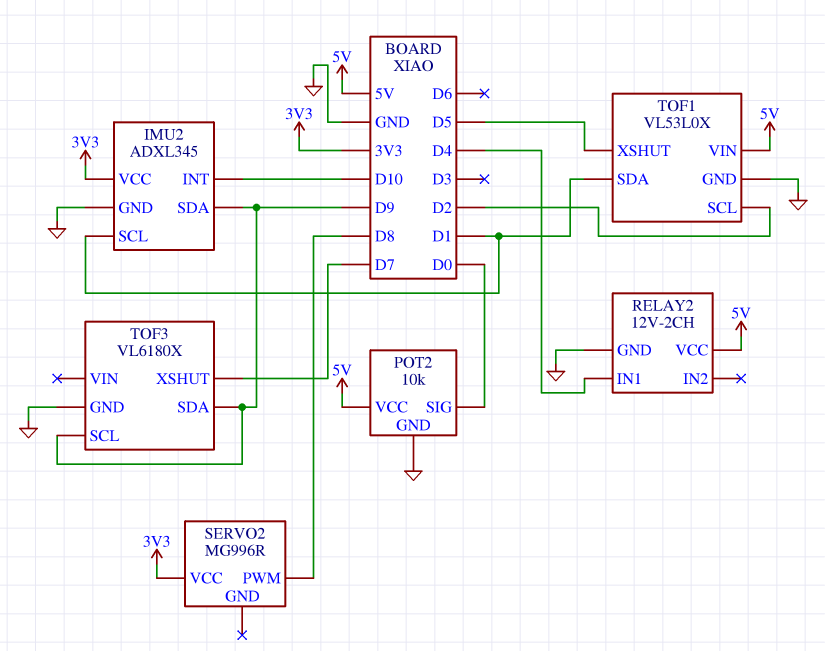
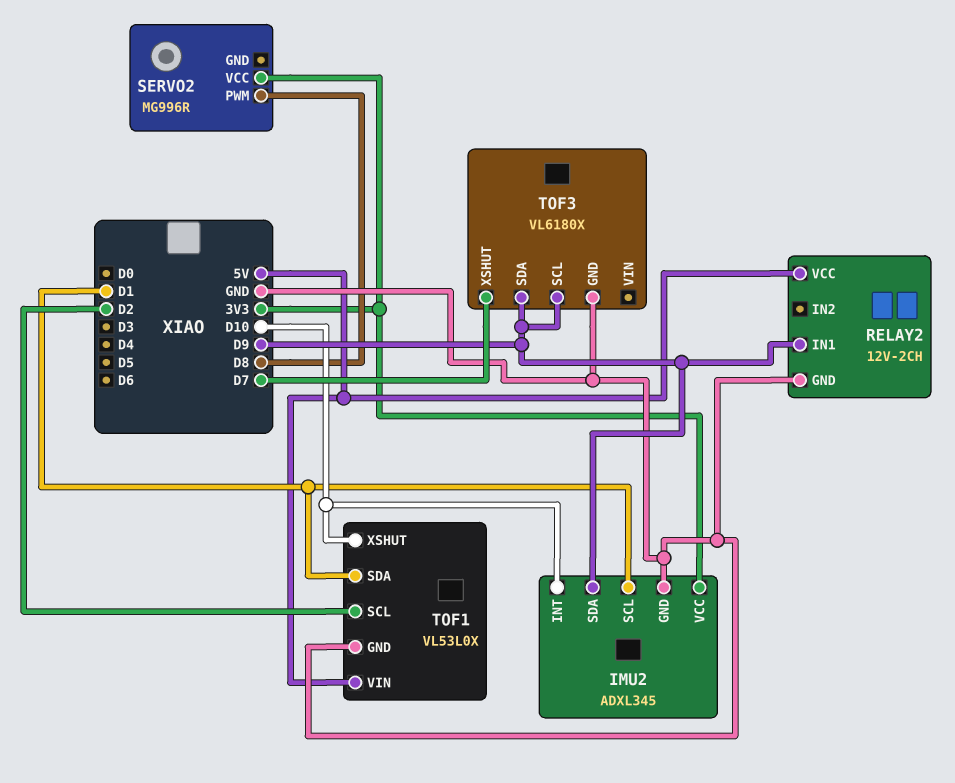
POT2: 10k -> none
POT2 pin GND: GND -> none
POT2 pin SIG: D0 -> none
POT2 pin VCC: 5V -> none
RELAY2 pin IN1: D4 -> D9
TOF1 pin XSHUT: D5 -> D10

